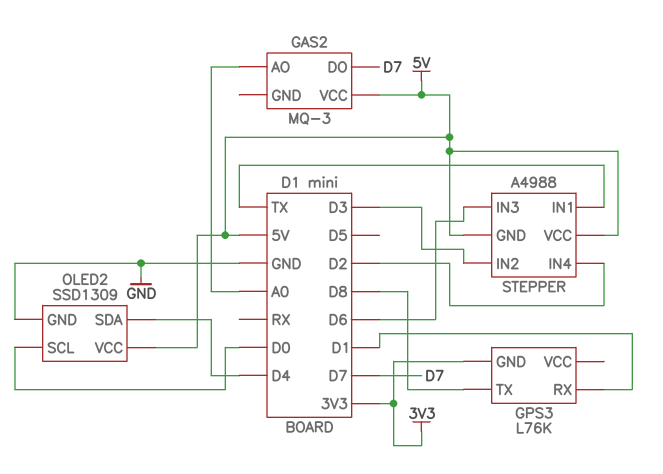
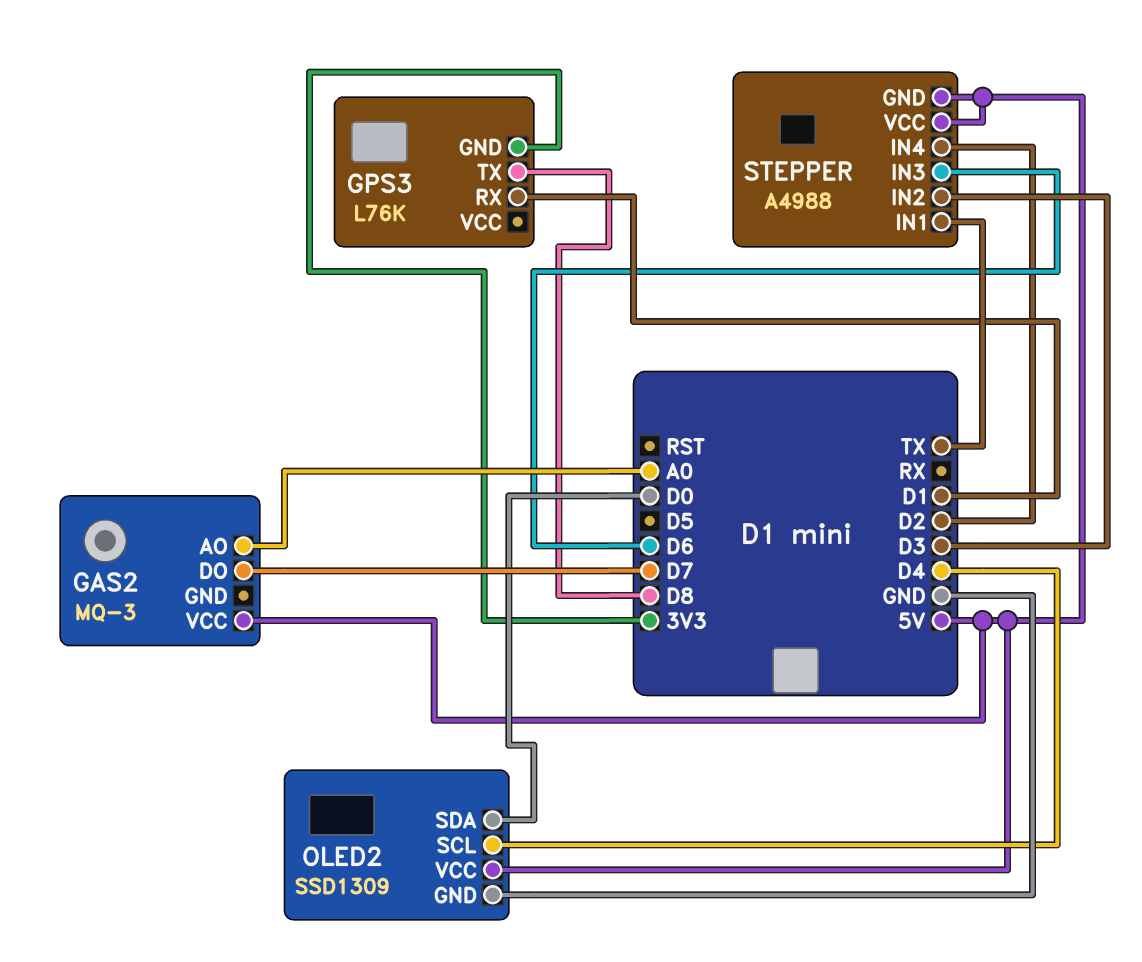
OLED2 pin SCL: D0 -> D4
OLED2 pin SDA: D4 -> D0

